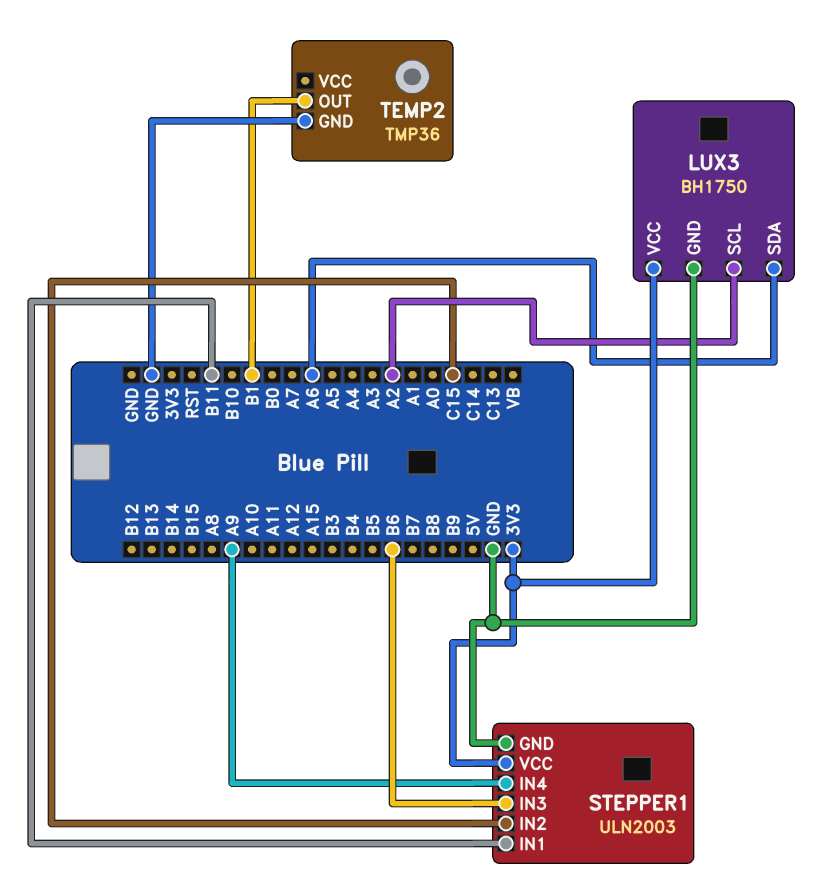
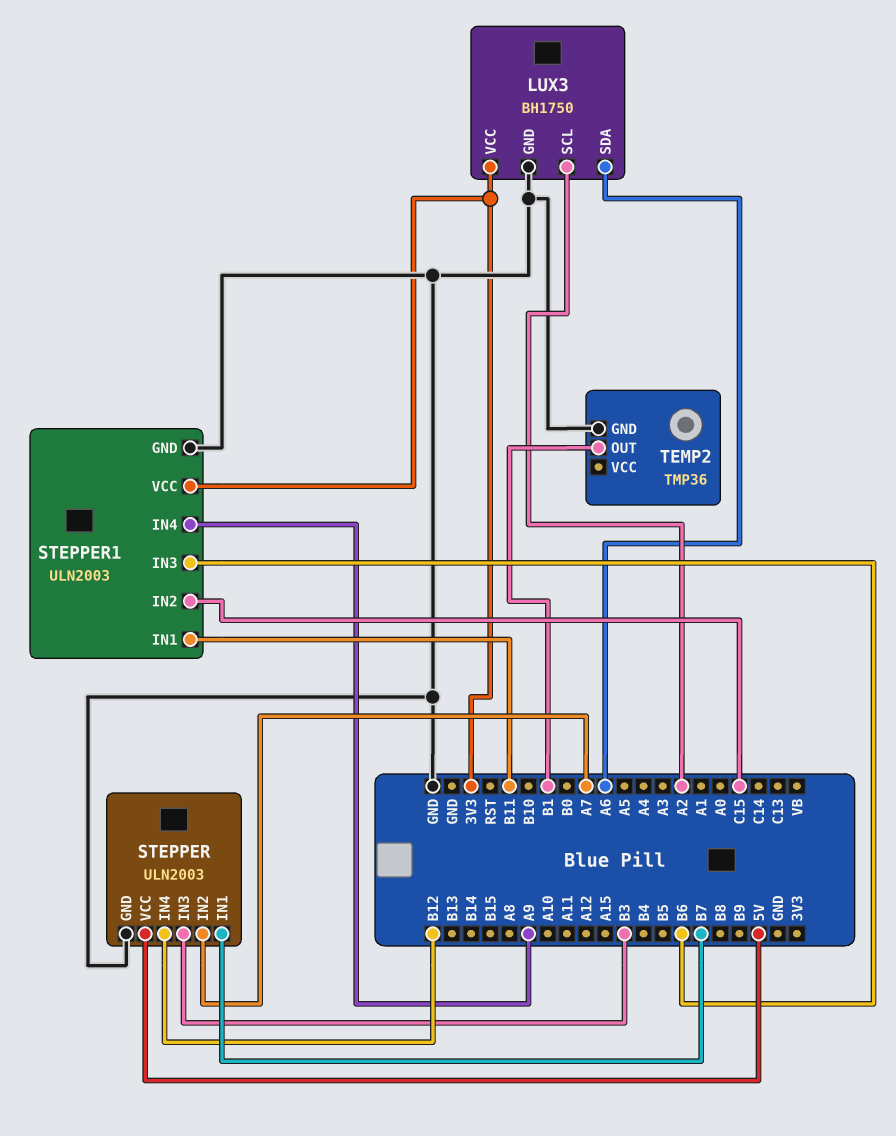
STEPPER: none -> ULN2003
STEPPER pin GND: none -> GND
STEPPER pin IN1: none -> B7
STEPPER pin IN2: none -> A7
STEPPER pin IN3: none -> B3
STEPPER pin IN4: none -> B12
STEPPER pin VCC: none -> 5V

